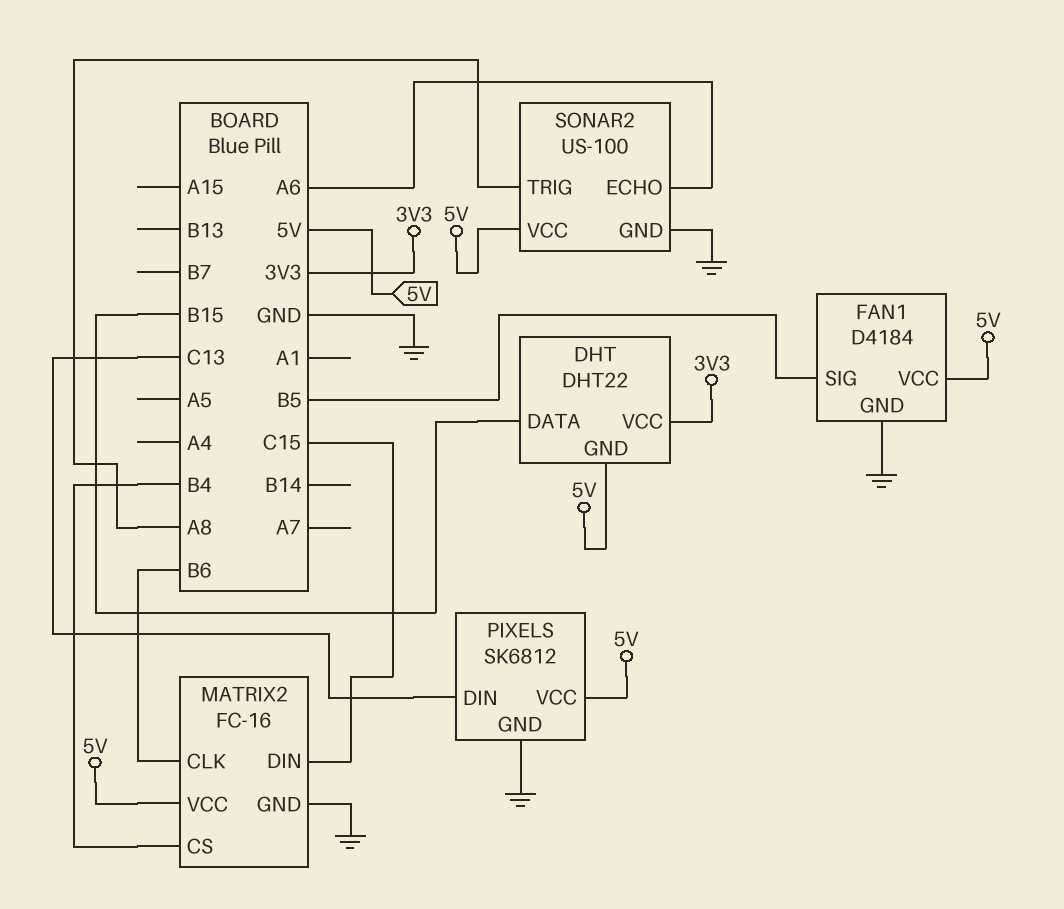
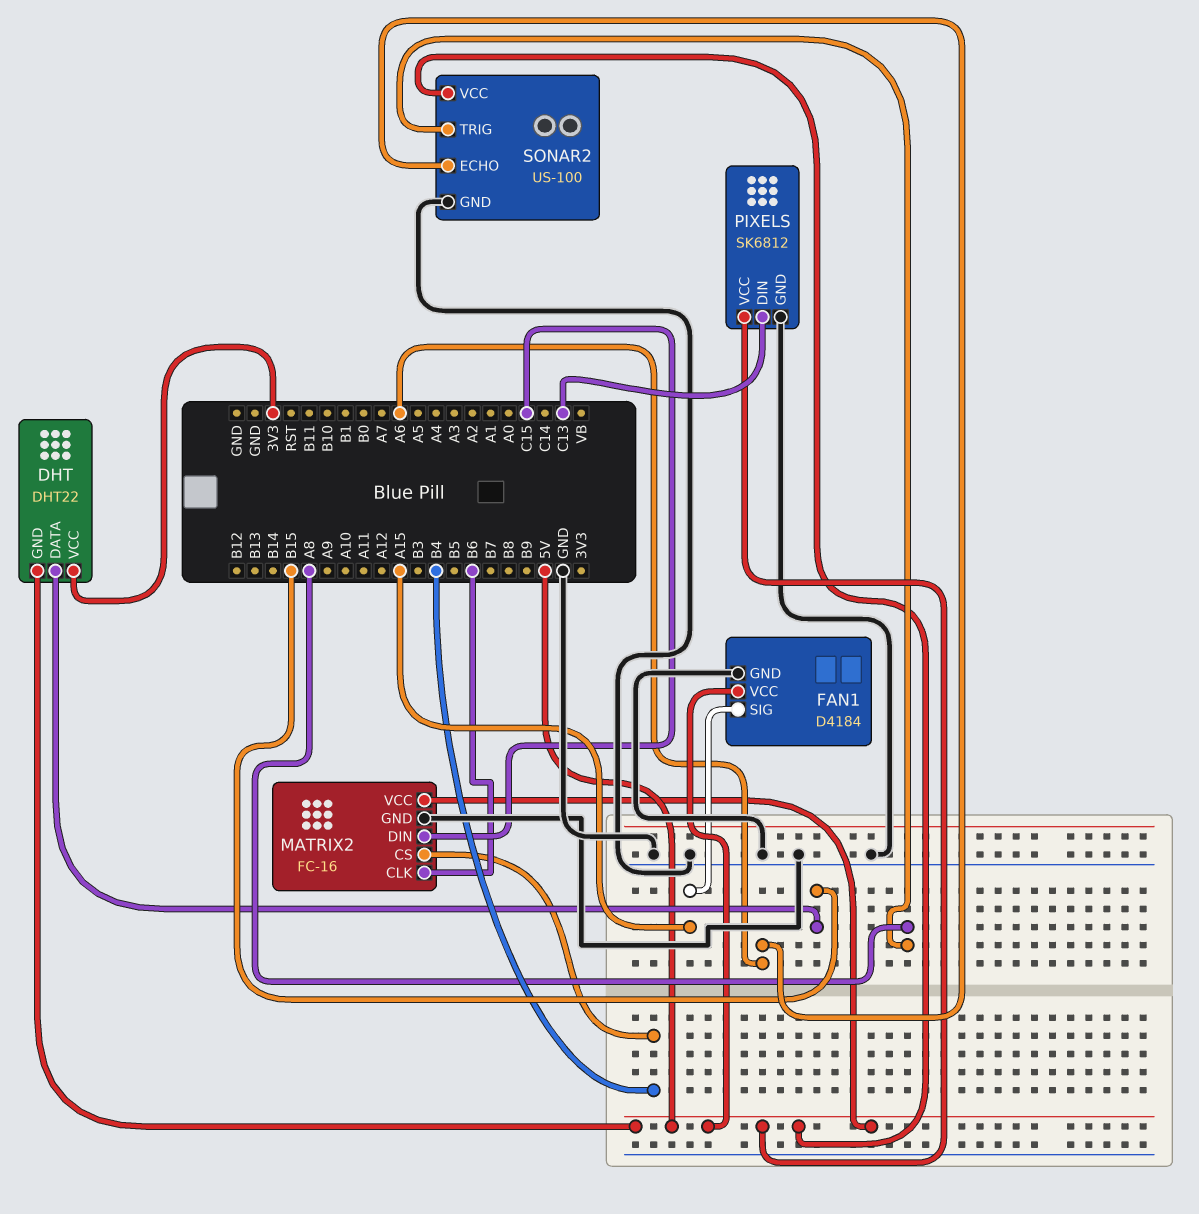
FAN1 pin SIG: B5 -> A15

